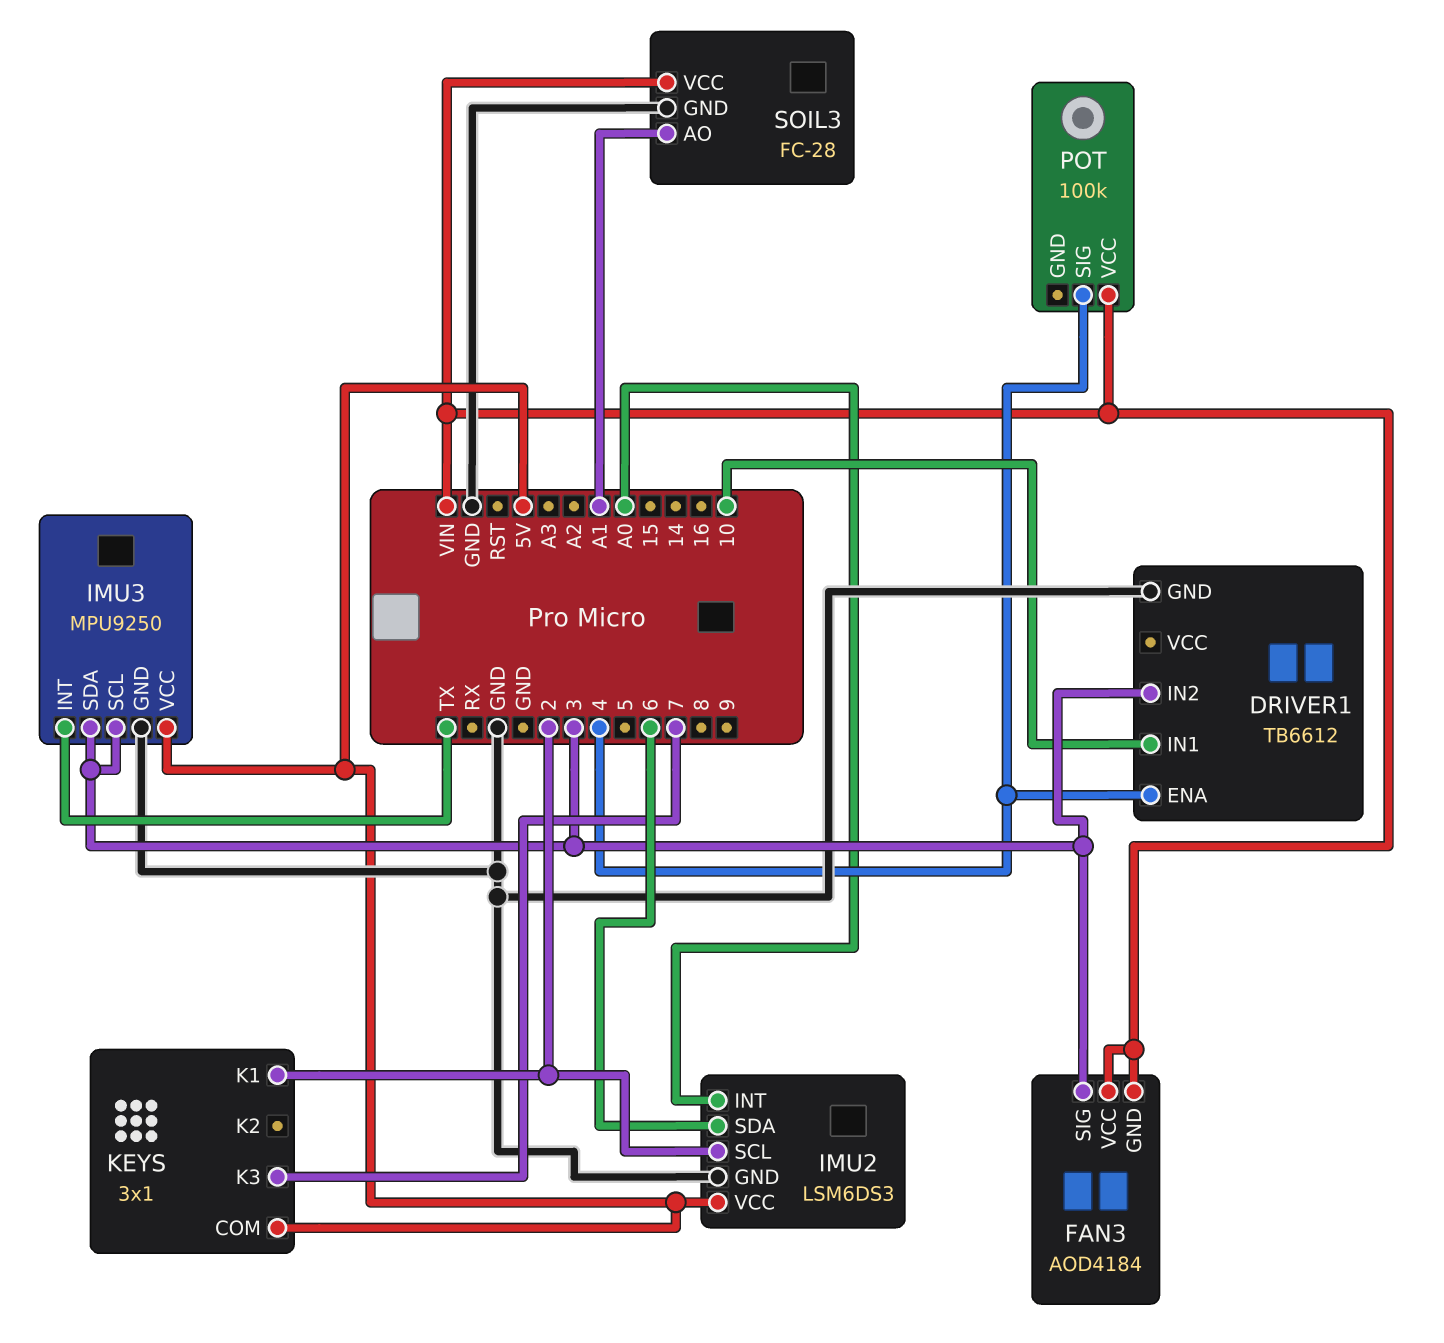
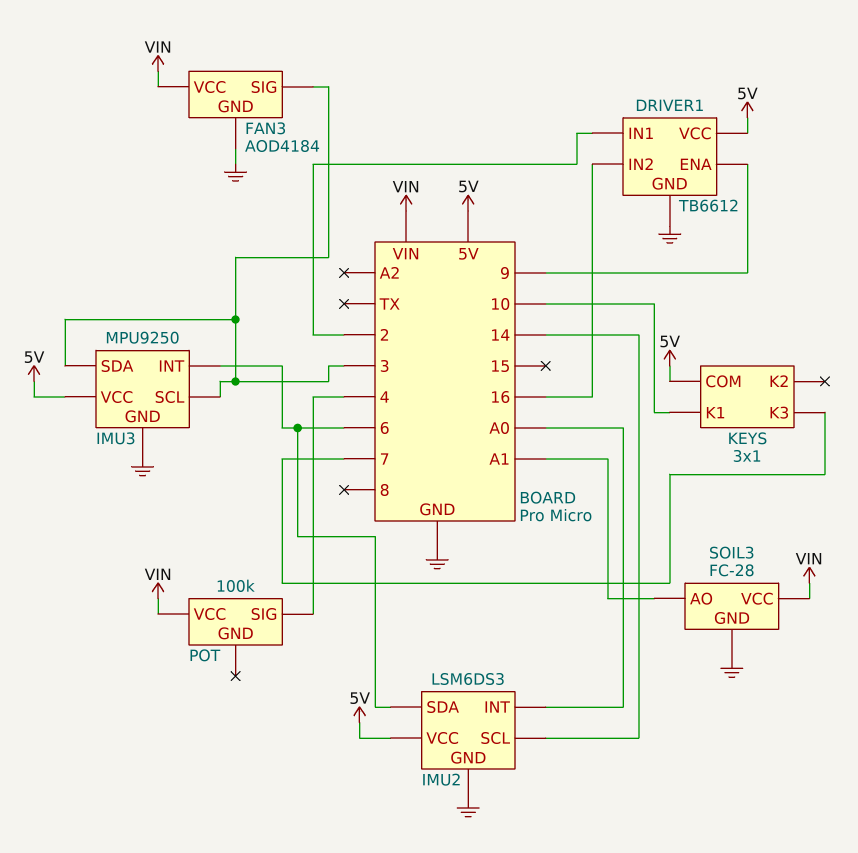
DRIVER1 pin ENA: 4 -> 9
DRIVER1 pin IN1: 10 -> 2
DRIVER1 pin IN2: 3 -> 16
DRIVER1 pin VCC: none -> 5V
FAN3 pin GND: VIN -> GND
IMU2 pin SCL: 2 -> 14
IMU3 pin INT: TX -> 6
KEYS pin K1: 2 -> 10

